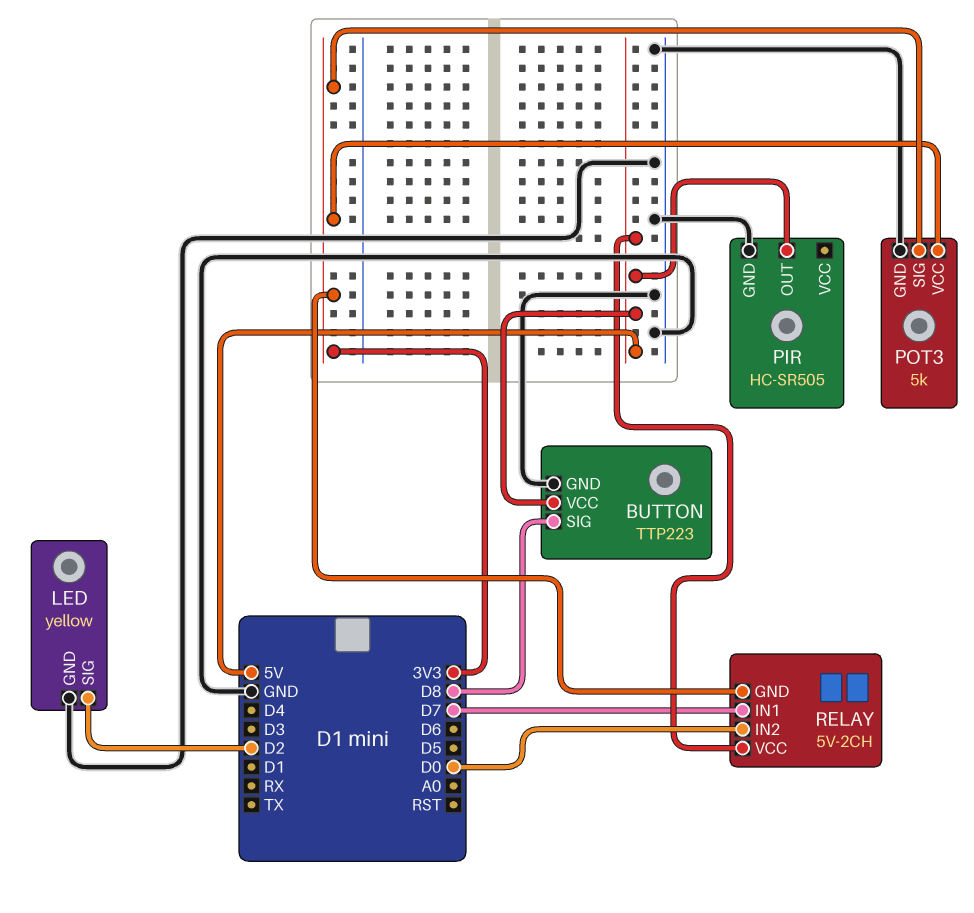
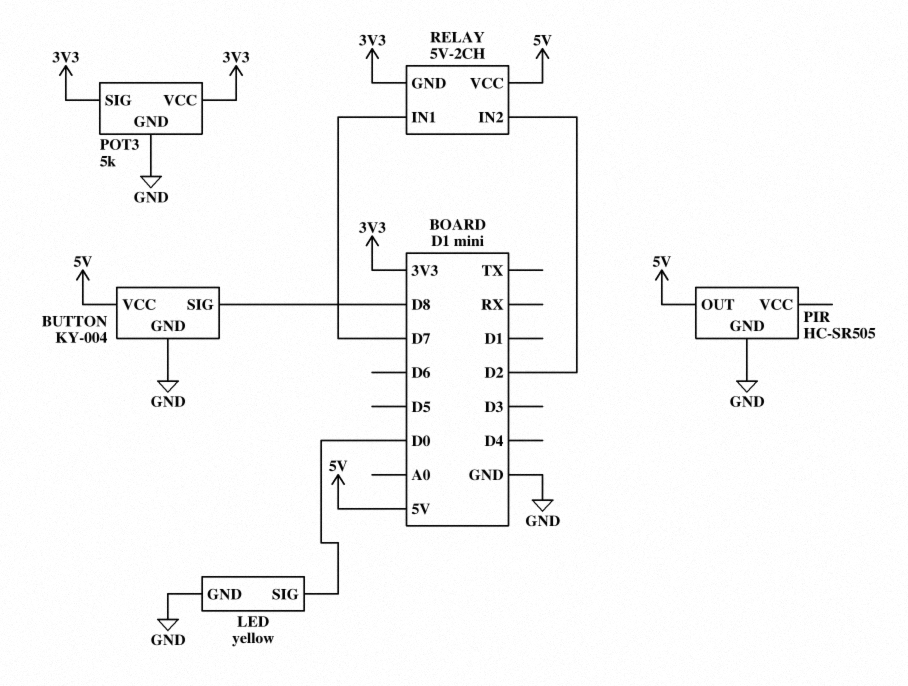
BUTTON: TTP223 -> KY-004
LED pin SIG: D2 -> D0
RELAY pin IN2: D0 -> D2

